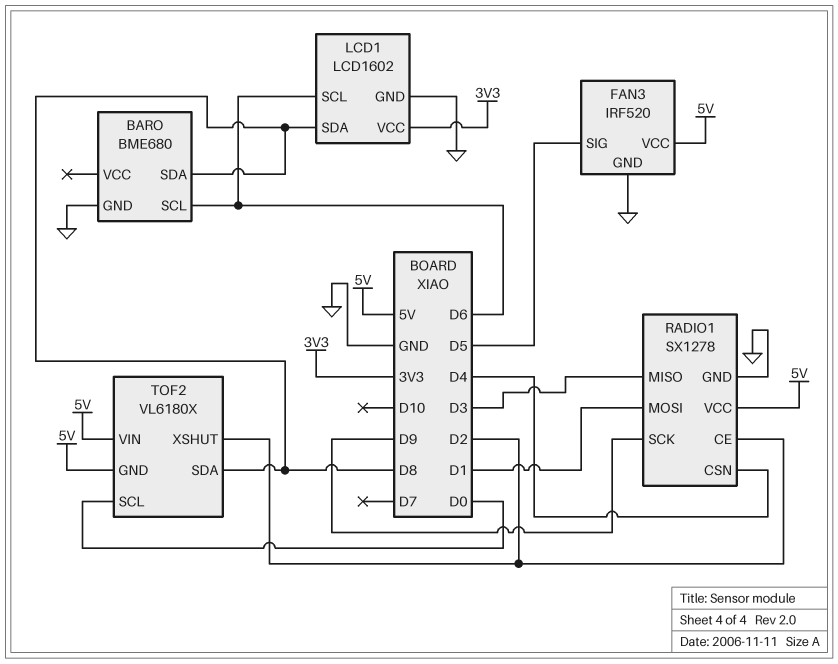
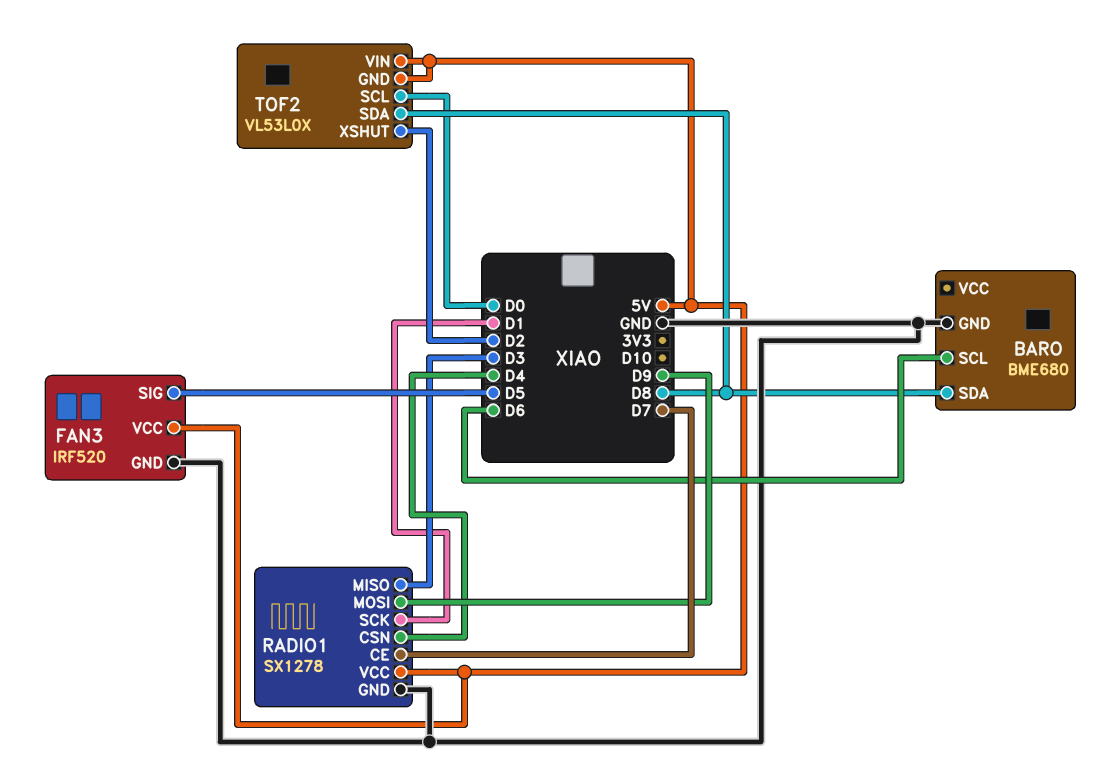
LCD1: LCD1602 -> none
LCD1 pin GND: GND -> none
LCD1 pin SCL: D6 -> none
LCD1 pin SDA: D8 -> none
LCD1 pin VCC: 3V3 -> none
RADIO1 pin CE: D2 -> D7
RADIO1 pin MOSI: D1 -> D9
RADIO1 pin SCK: D9 -> D1
TOF2: VL6180X -> VL53L0X

